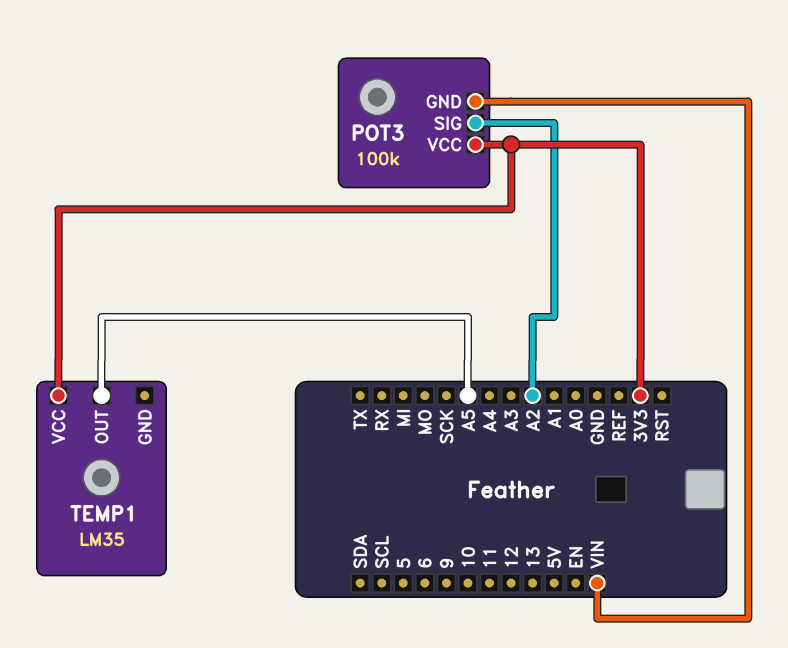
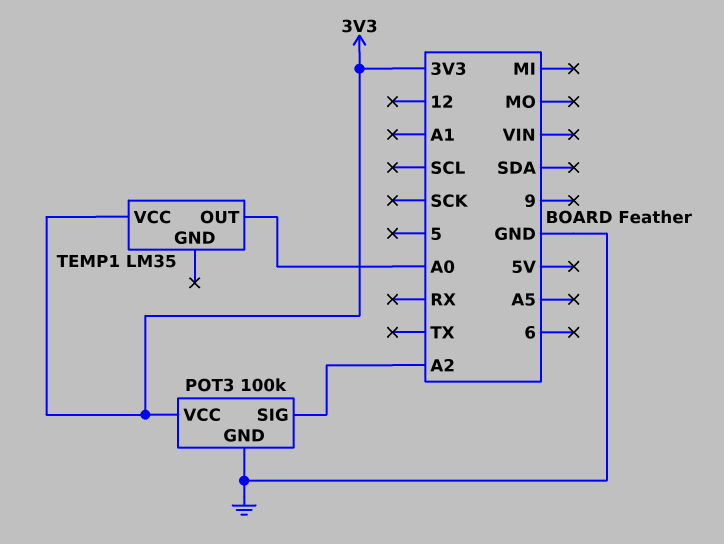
POT3 pin GND: VIN -> GND
TEMP1 pin OUT: A5 -> A0

